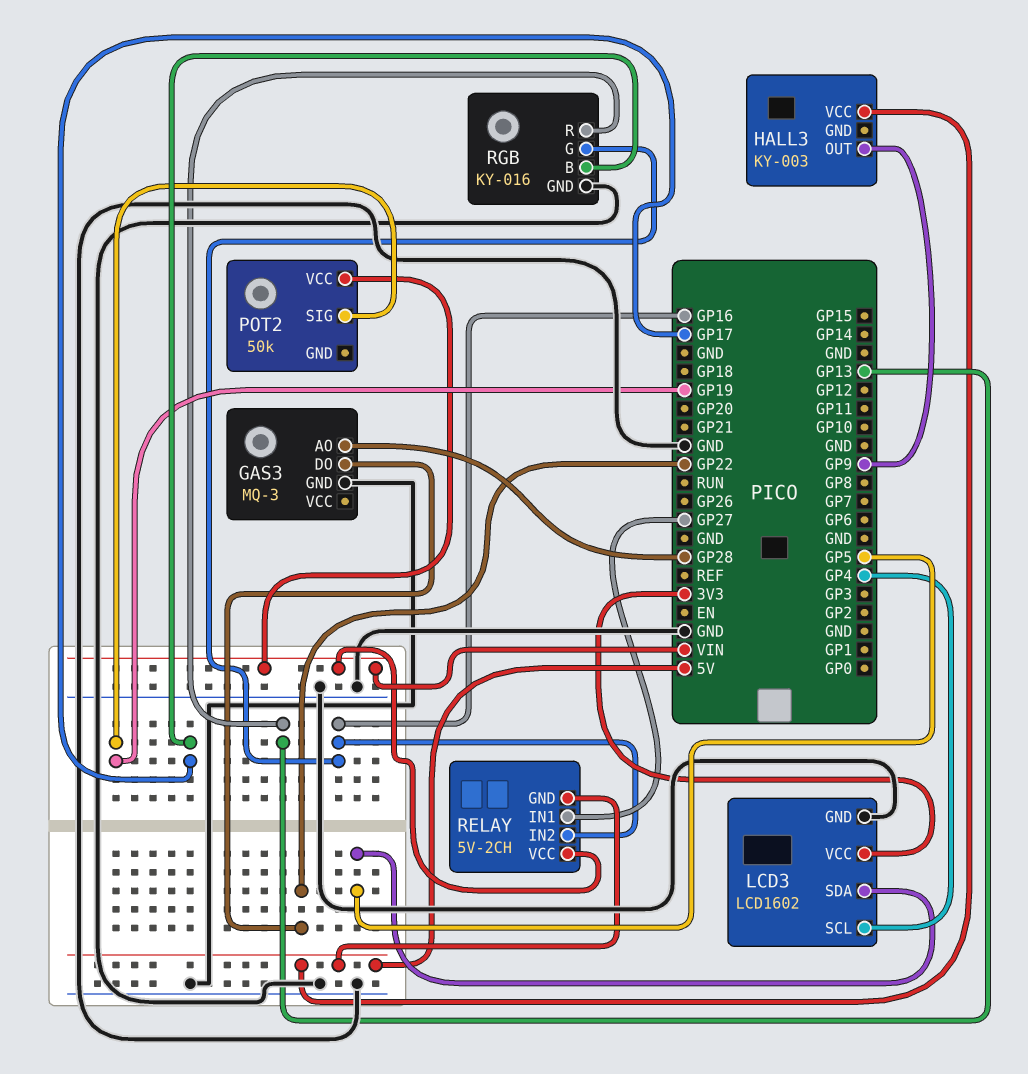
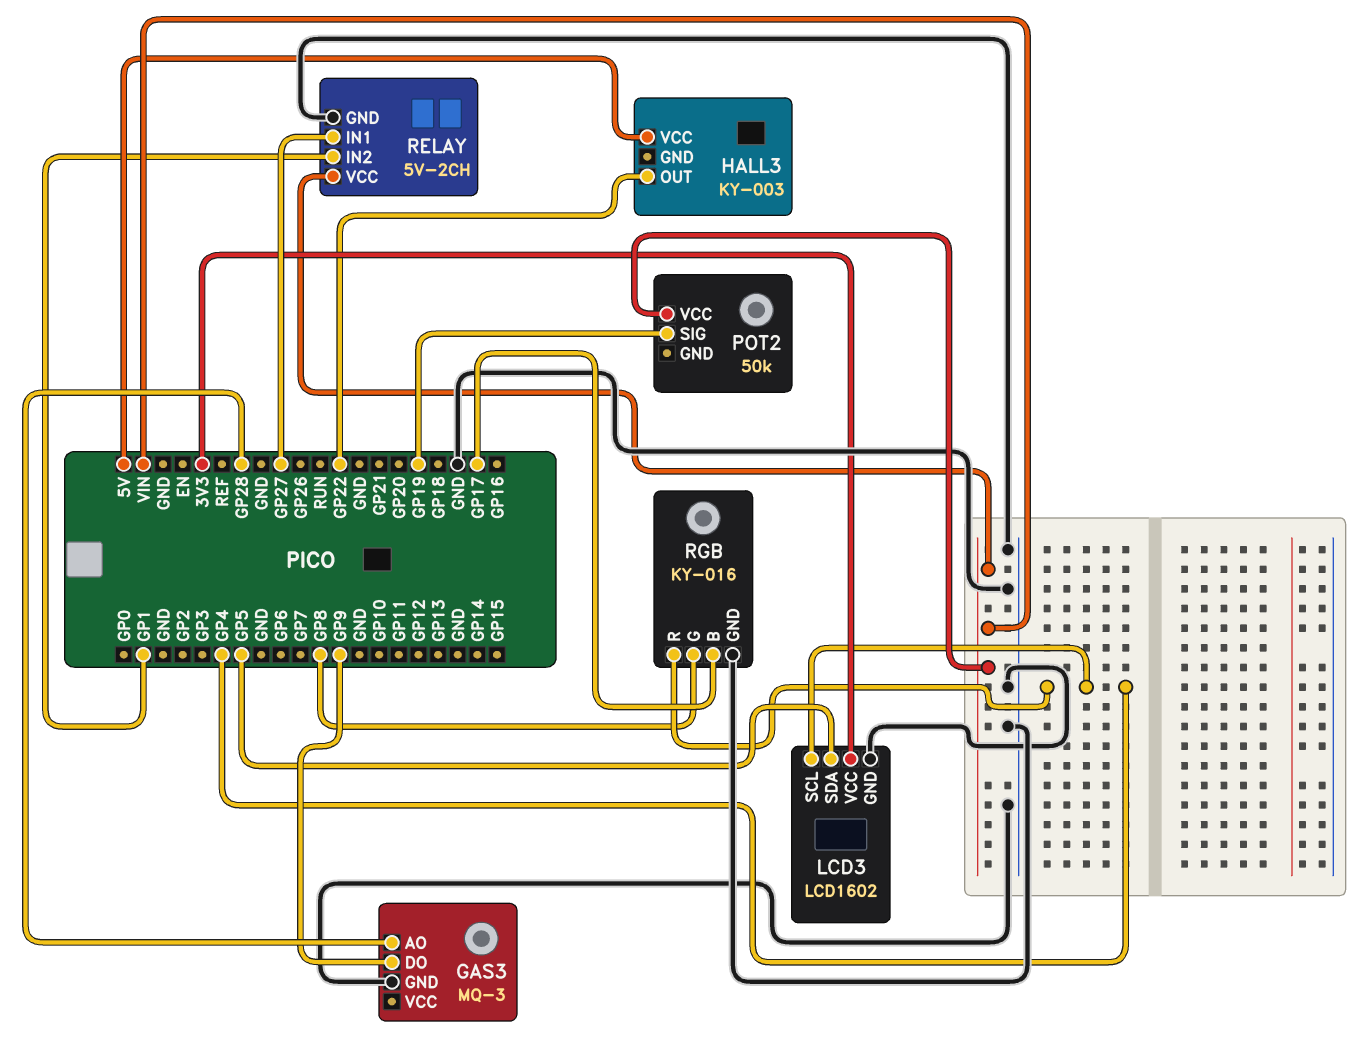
GAS3 pin DO: GP22 -> GP9
HALL3 pin OUT: GP9 -> GP22
RELAY pin GND: 5V -> GND
RELAY pin IN2: GP16 -> GP1
RGB pin G: GP16 -> GP8
RGB pin R: GP13 -> GP4

